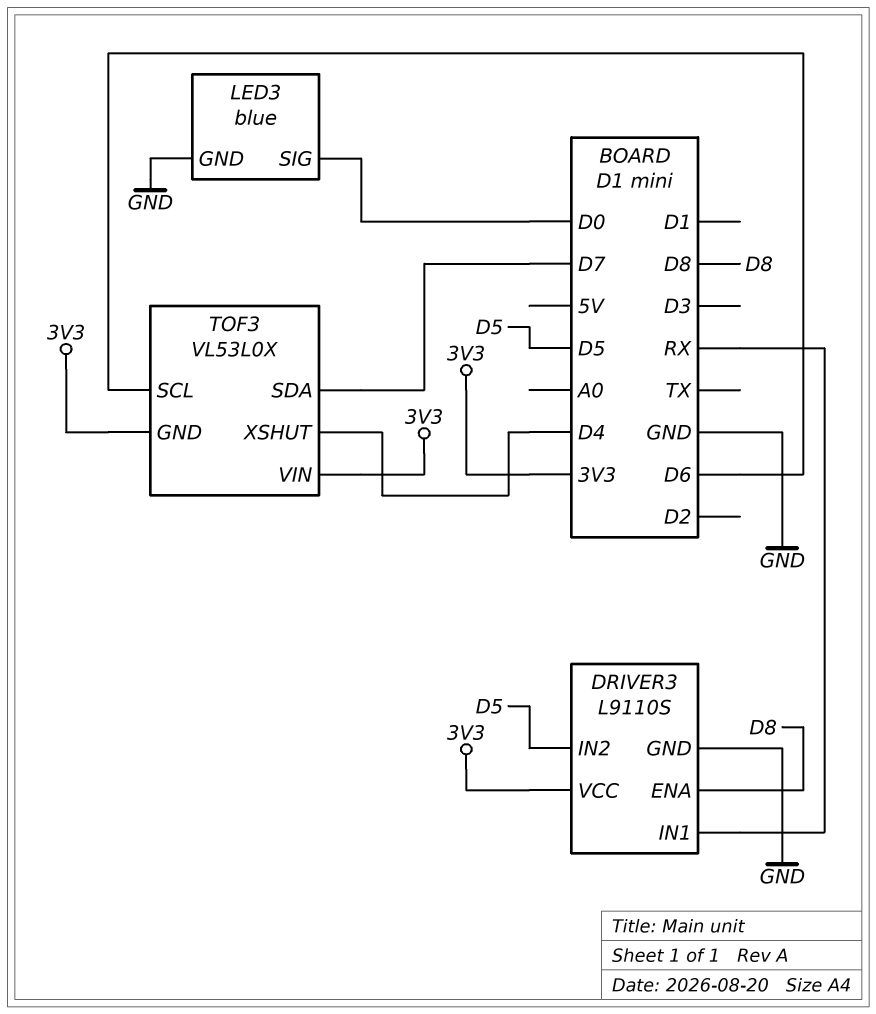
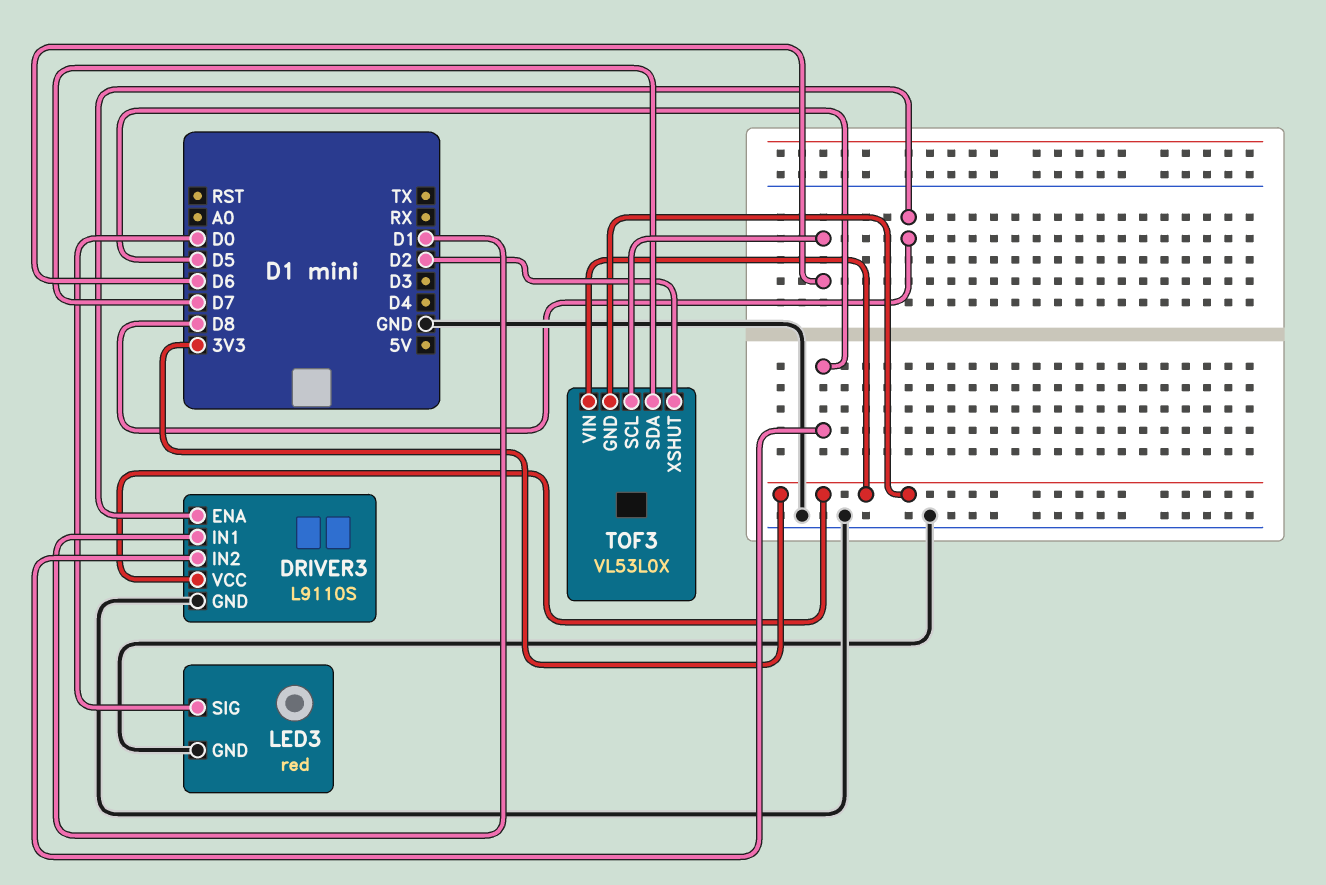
DRIVER3 pin IN1: RX -> D1
LED3: blue -> red
TOF3 pin XSHUT: D4 -> D2

